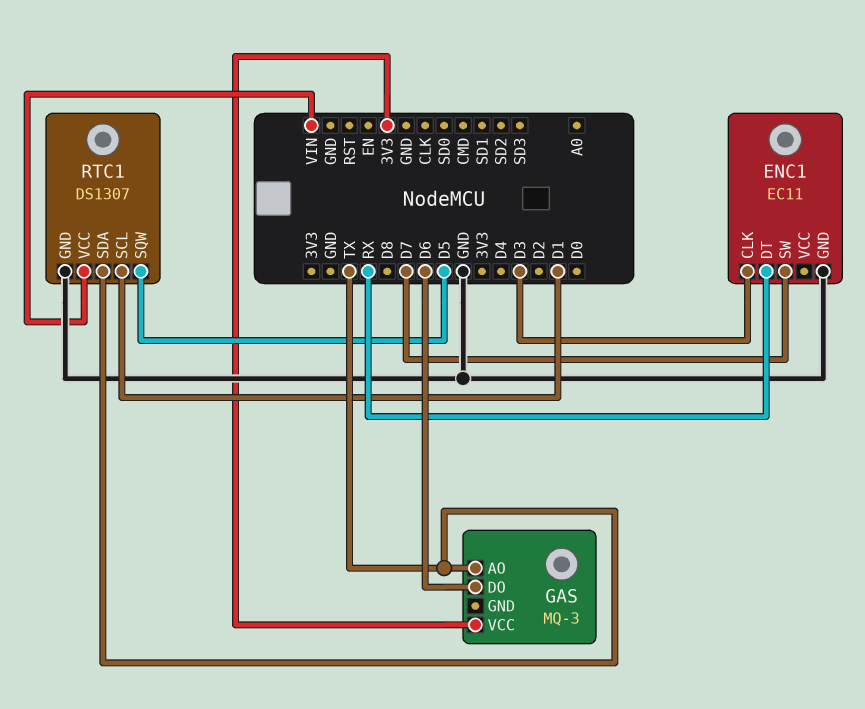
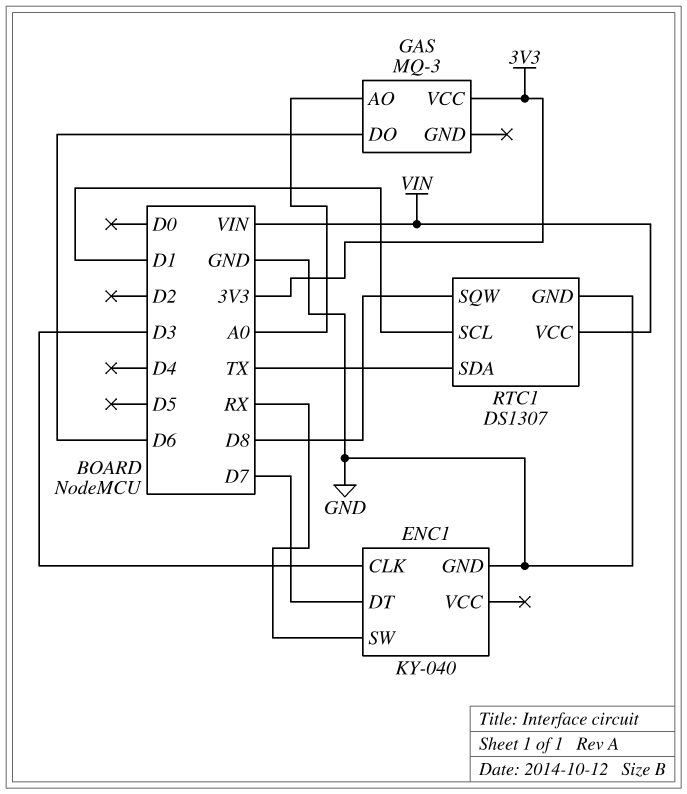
ENC1: EC11 -> KY-040
ENC1 pin DT: RX -> D7
ENC1 pin SW: D7 -> RX
GAS pin AO: TX -> A0
RTC1 pin SQW: D5 -> D8

